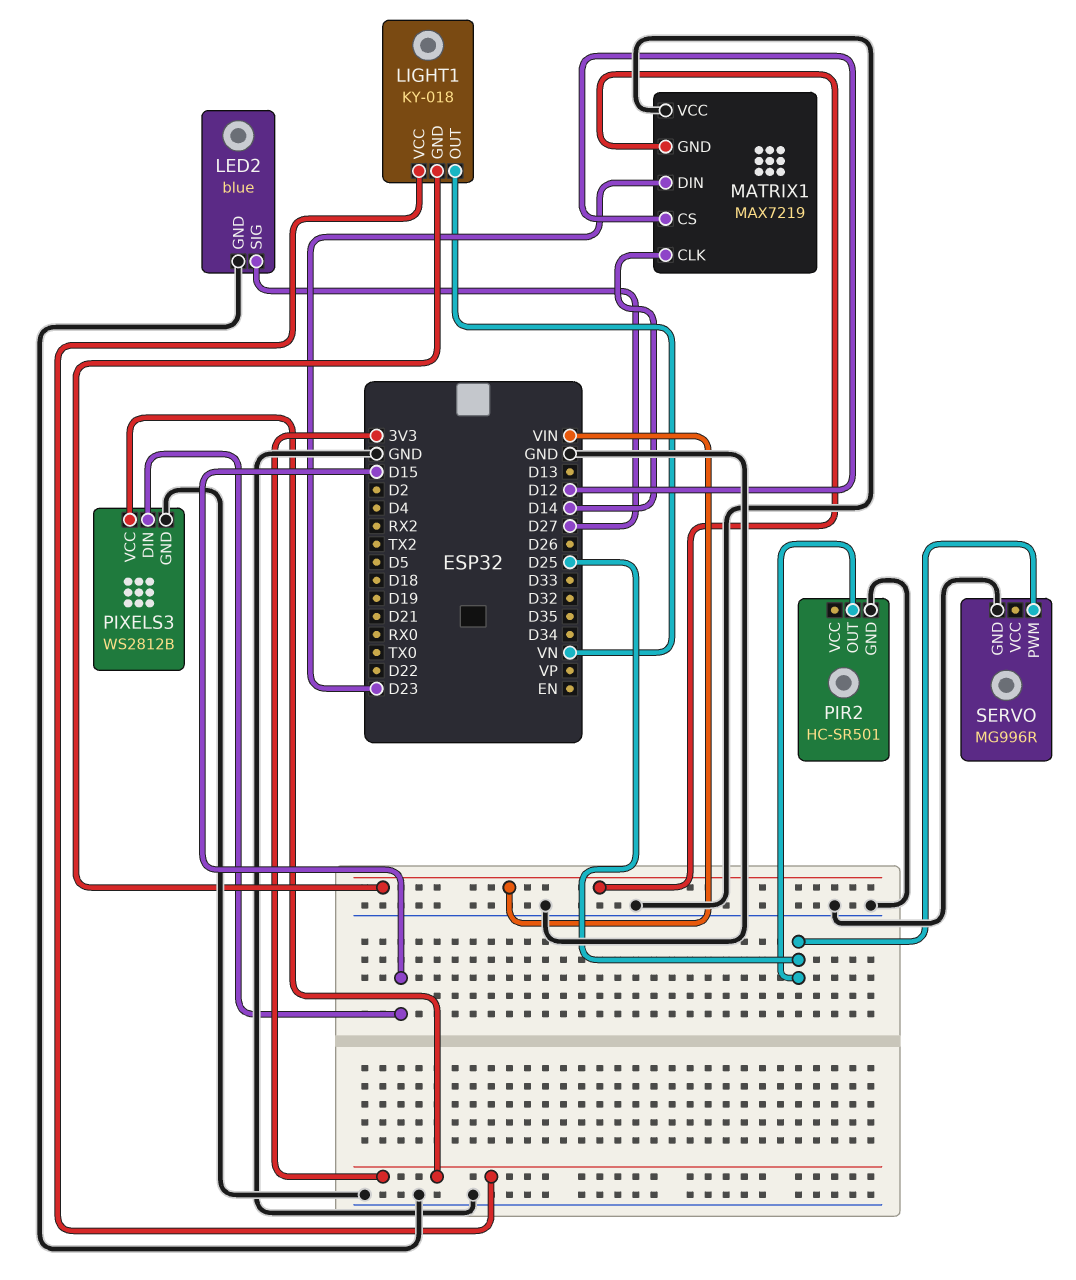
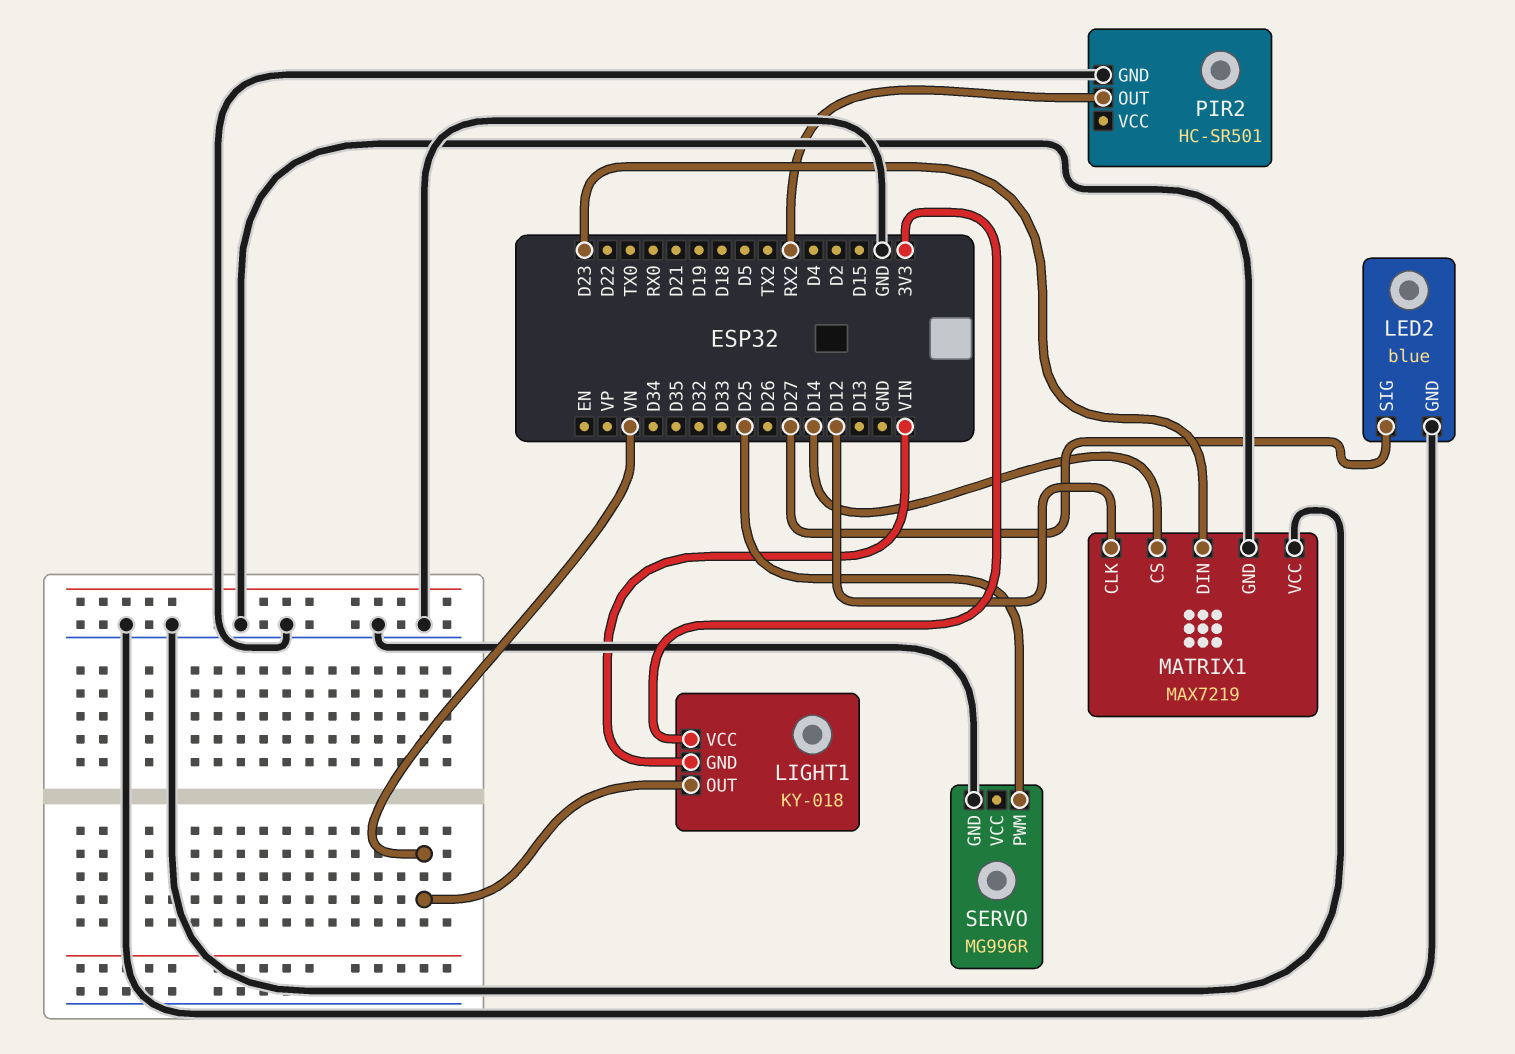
MATRIX1 pin CLK: D14 -> D12
MATRIX1 pin CS: D12 -> D14
MATRIX1 pin GND: VIN -> GND
PIR2 pin OUT: D25 -> RX2
PIXELS3: WS2812B -> none
PIXELS3 pin DIN: D15 -> none
PIXELS3 pin GND: GND -> none
PIXELS3 pin VCC: 3V3 -> none

